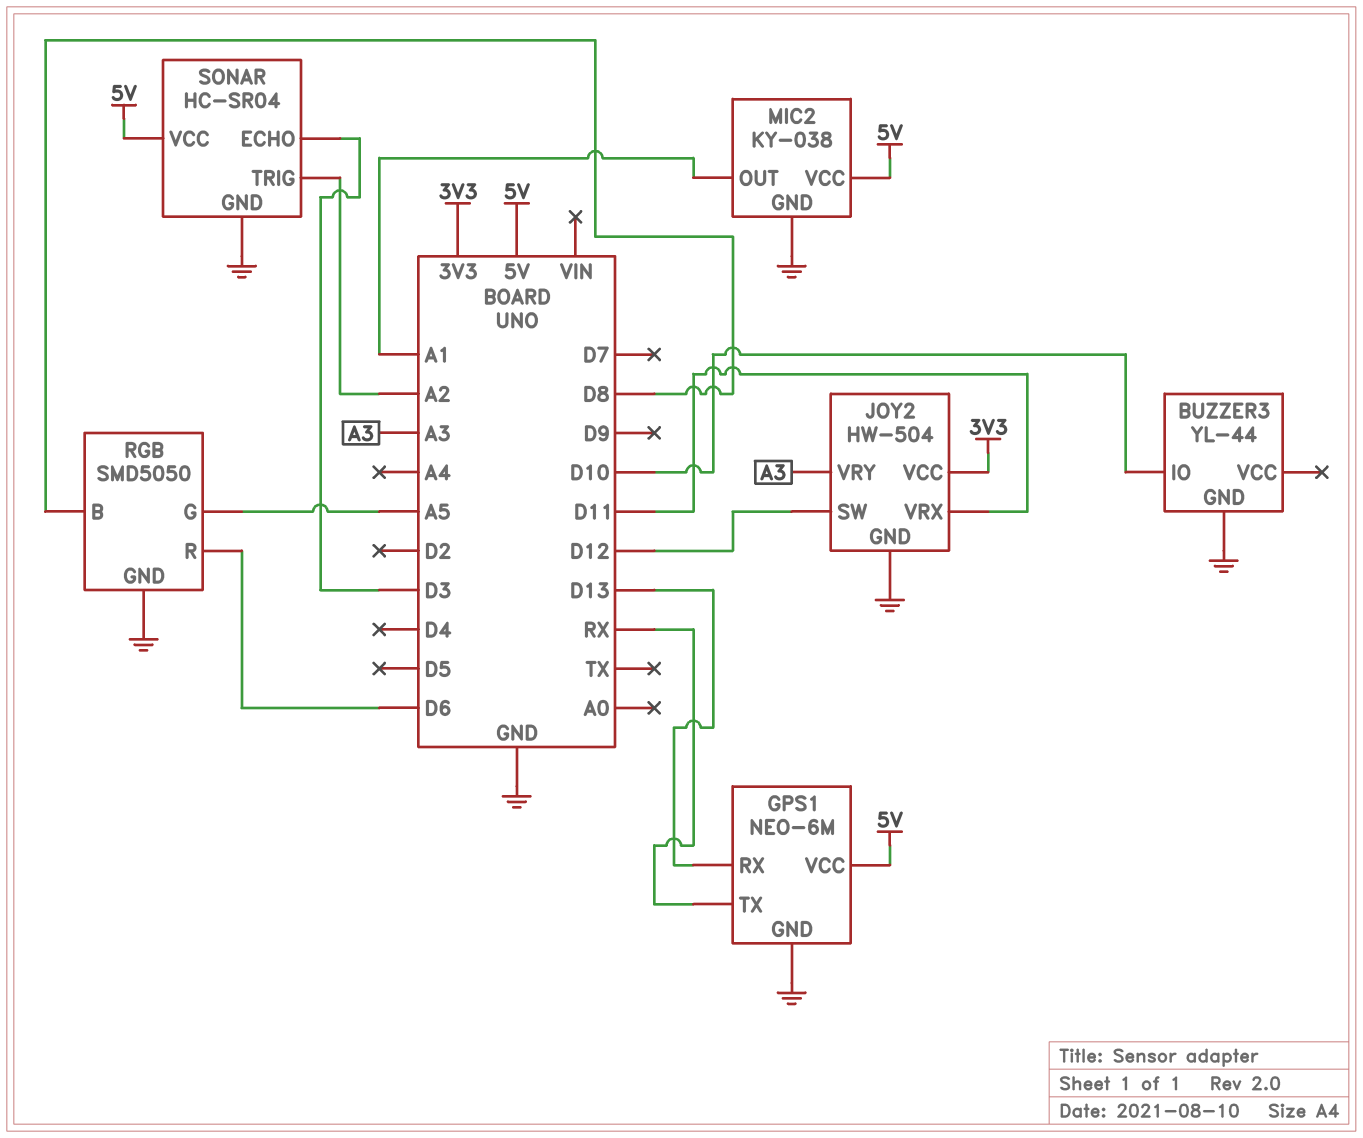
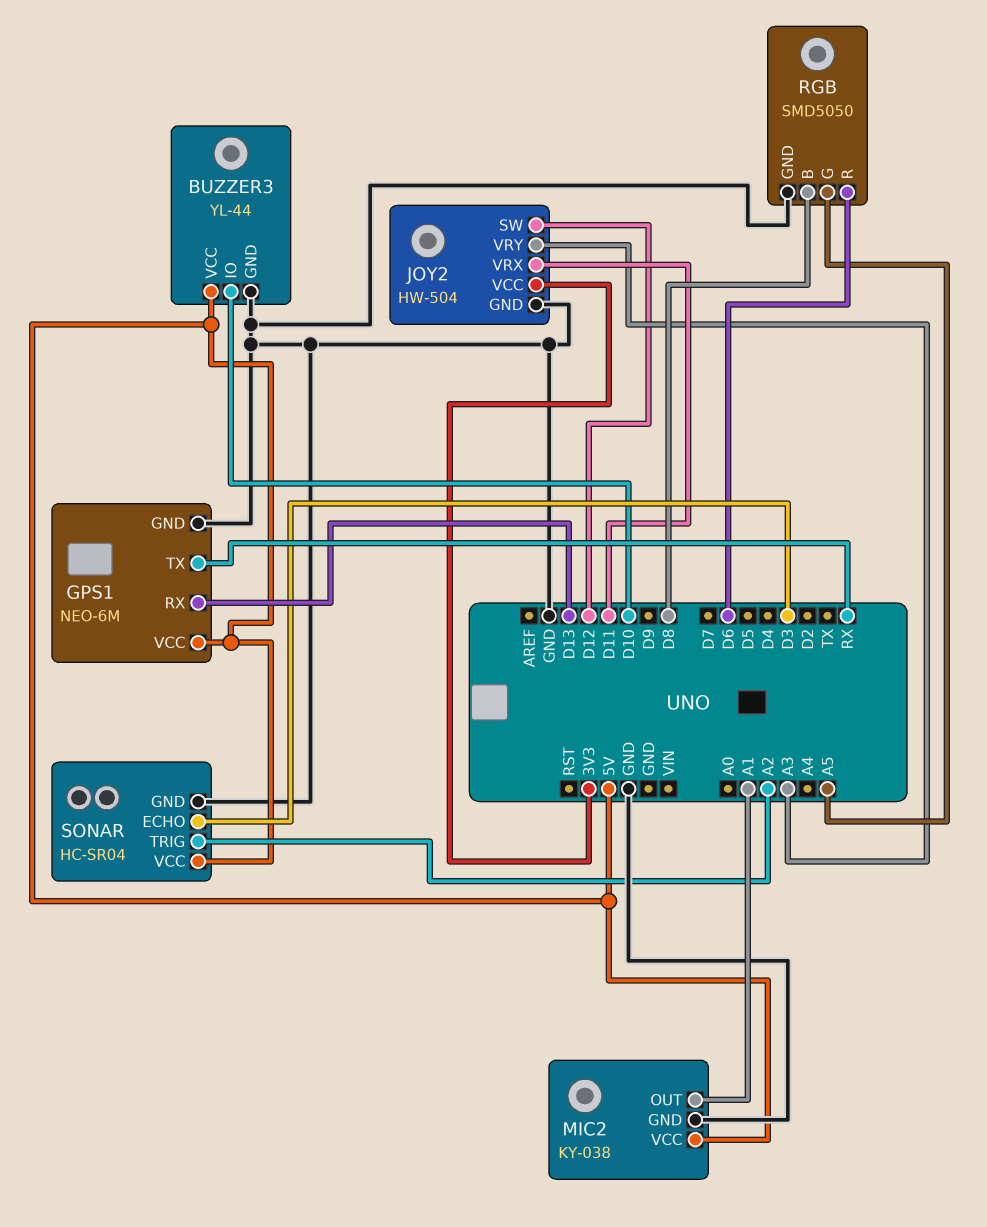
BUZZER3 pin VCC: none -> 5V

